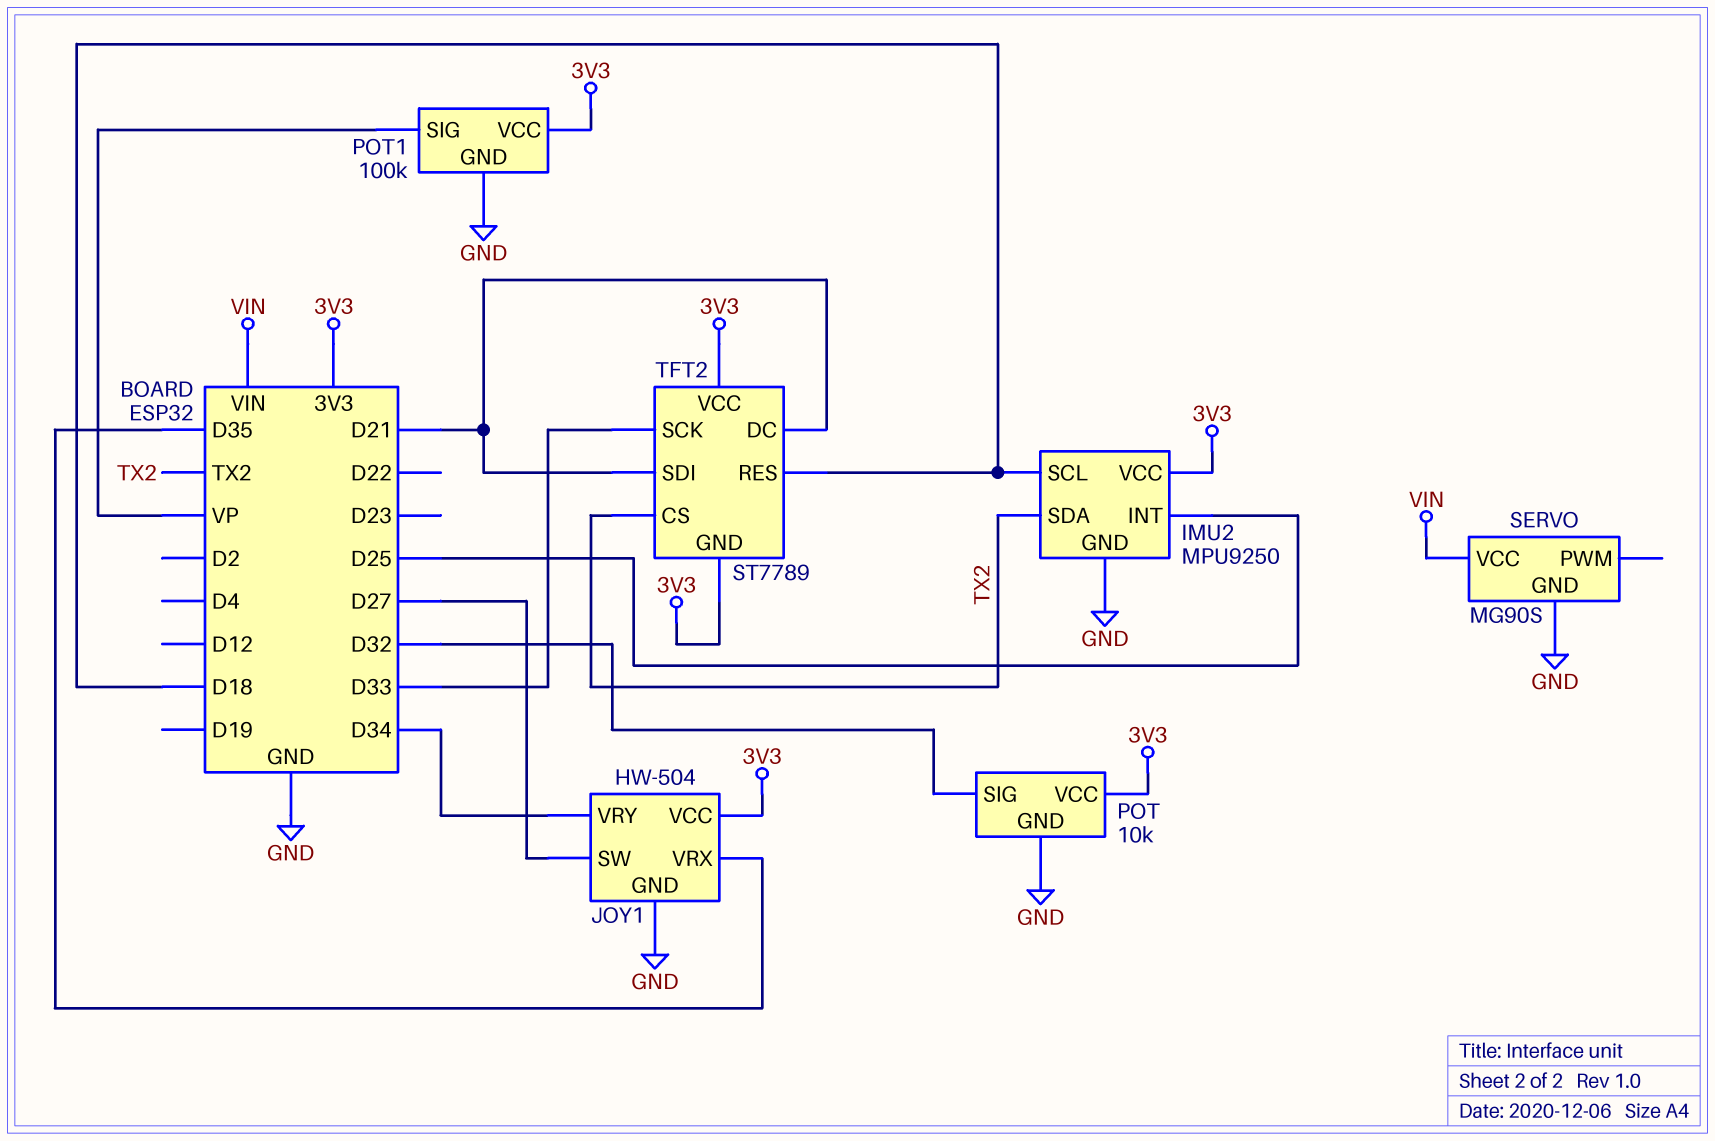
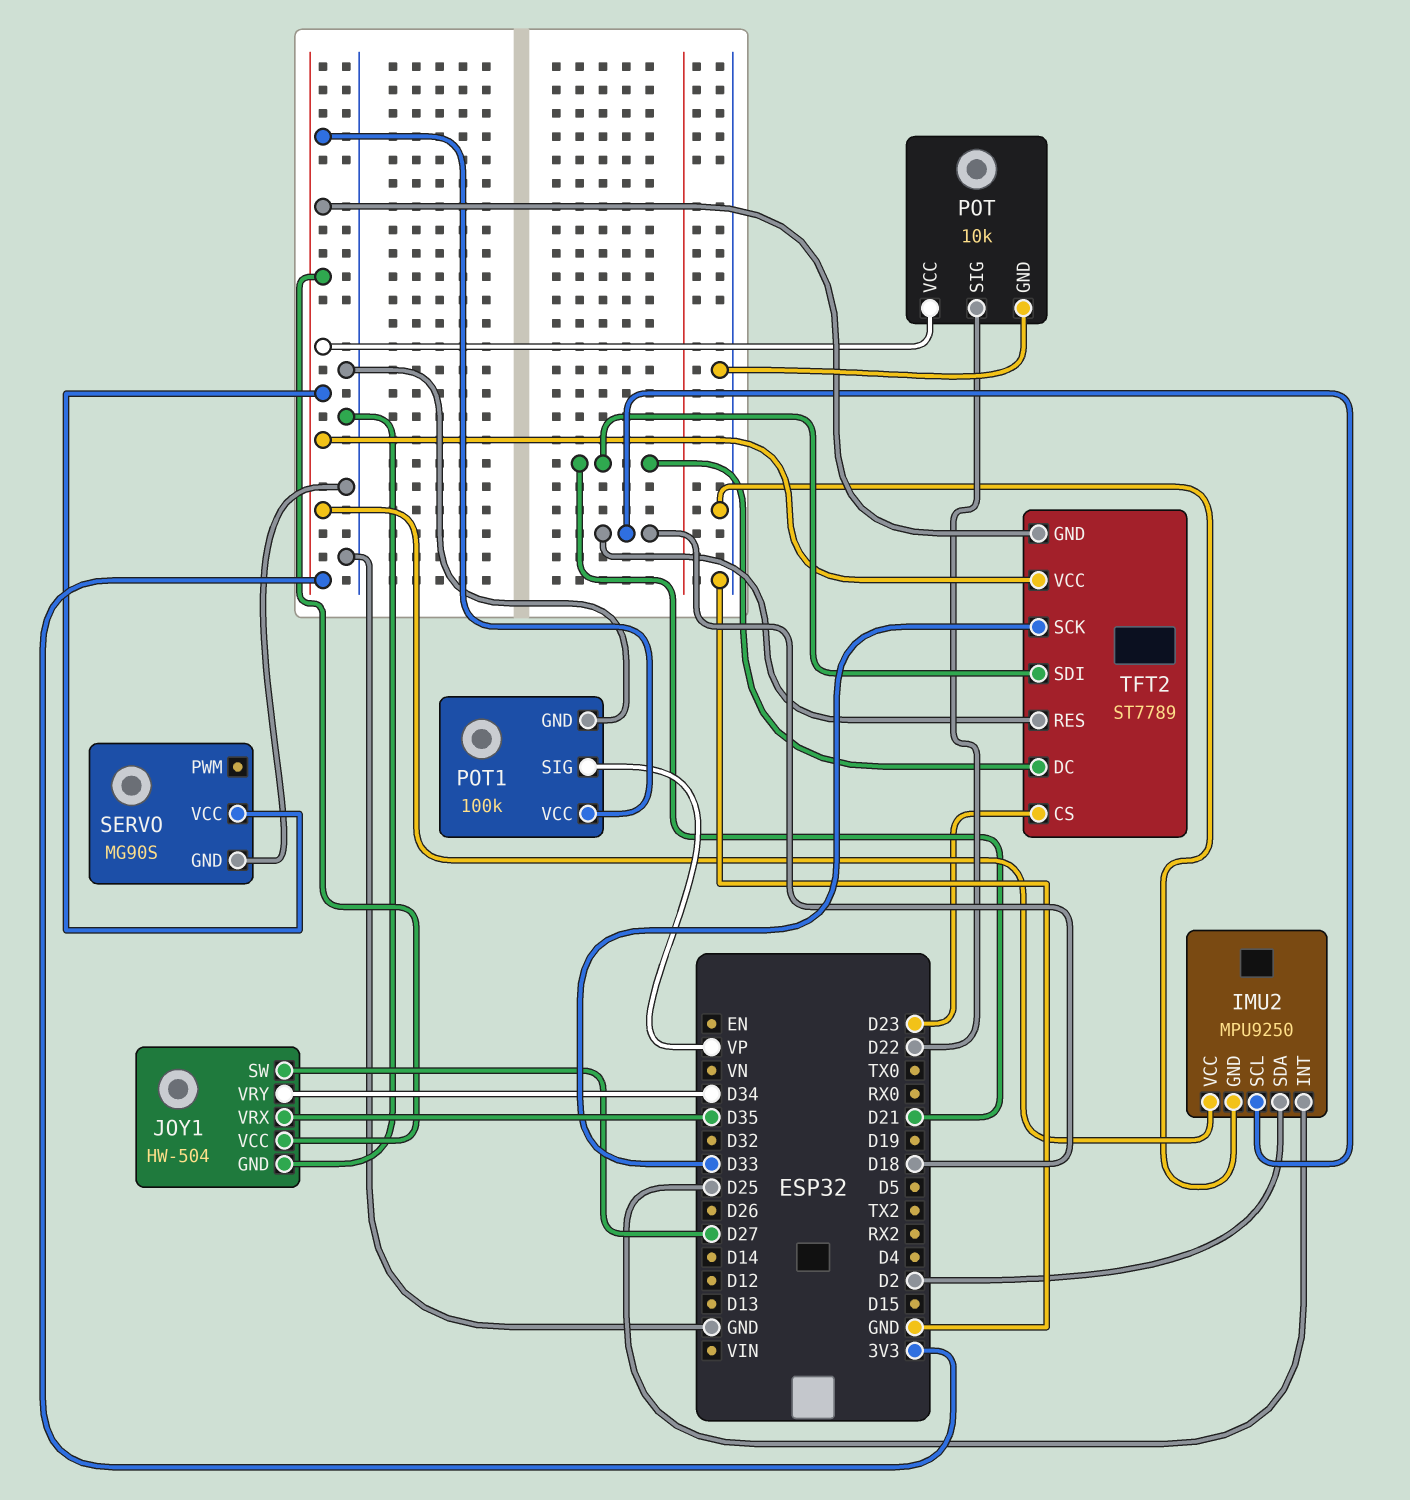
IMU2 pin SDA: TX2 -> D2
POT pin SIG: D32 -> D22
SERVO pin VCC: VIN -> 3V3
TFT2 pin CS: TX2 -> D23

